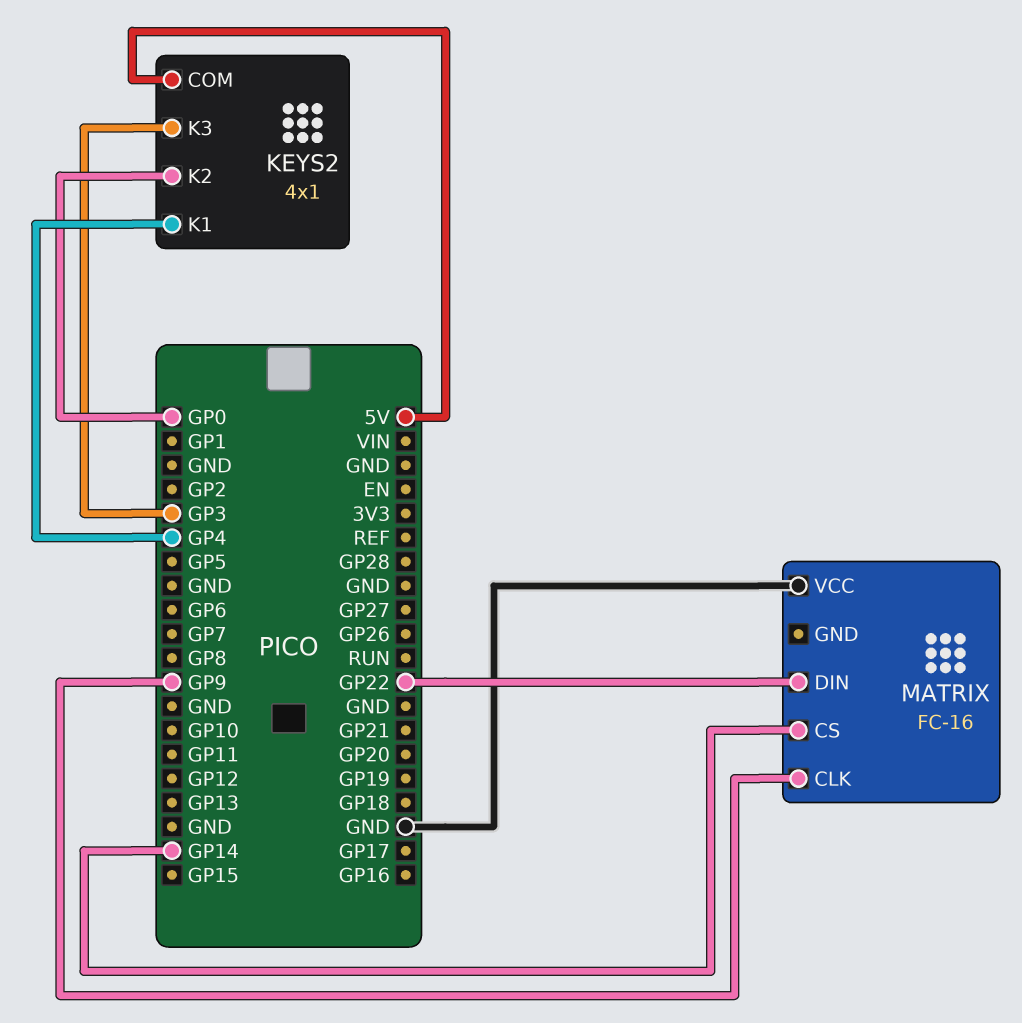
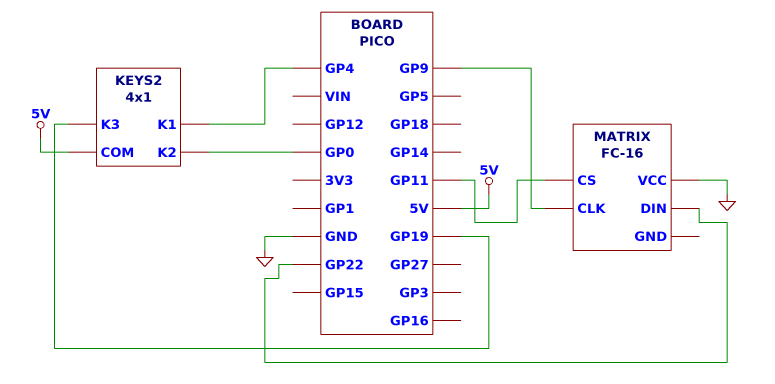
KEYS2 pin K3: GP3 -> GP19
MATRIX pin CS: GP14 -> GP11

